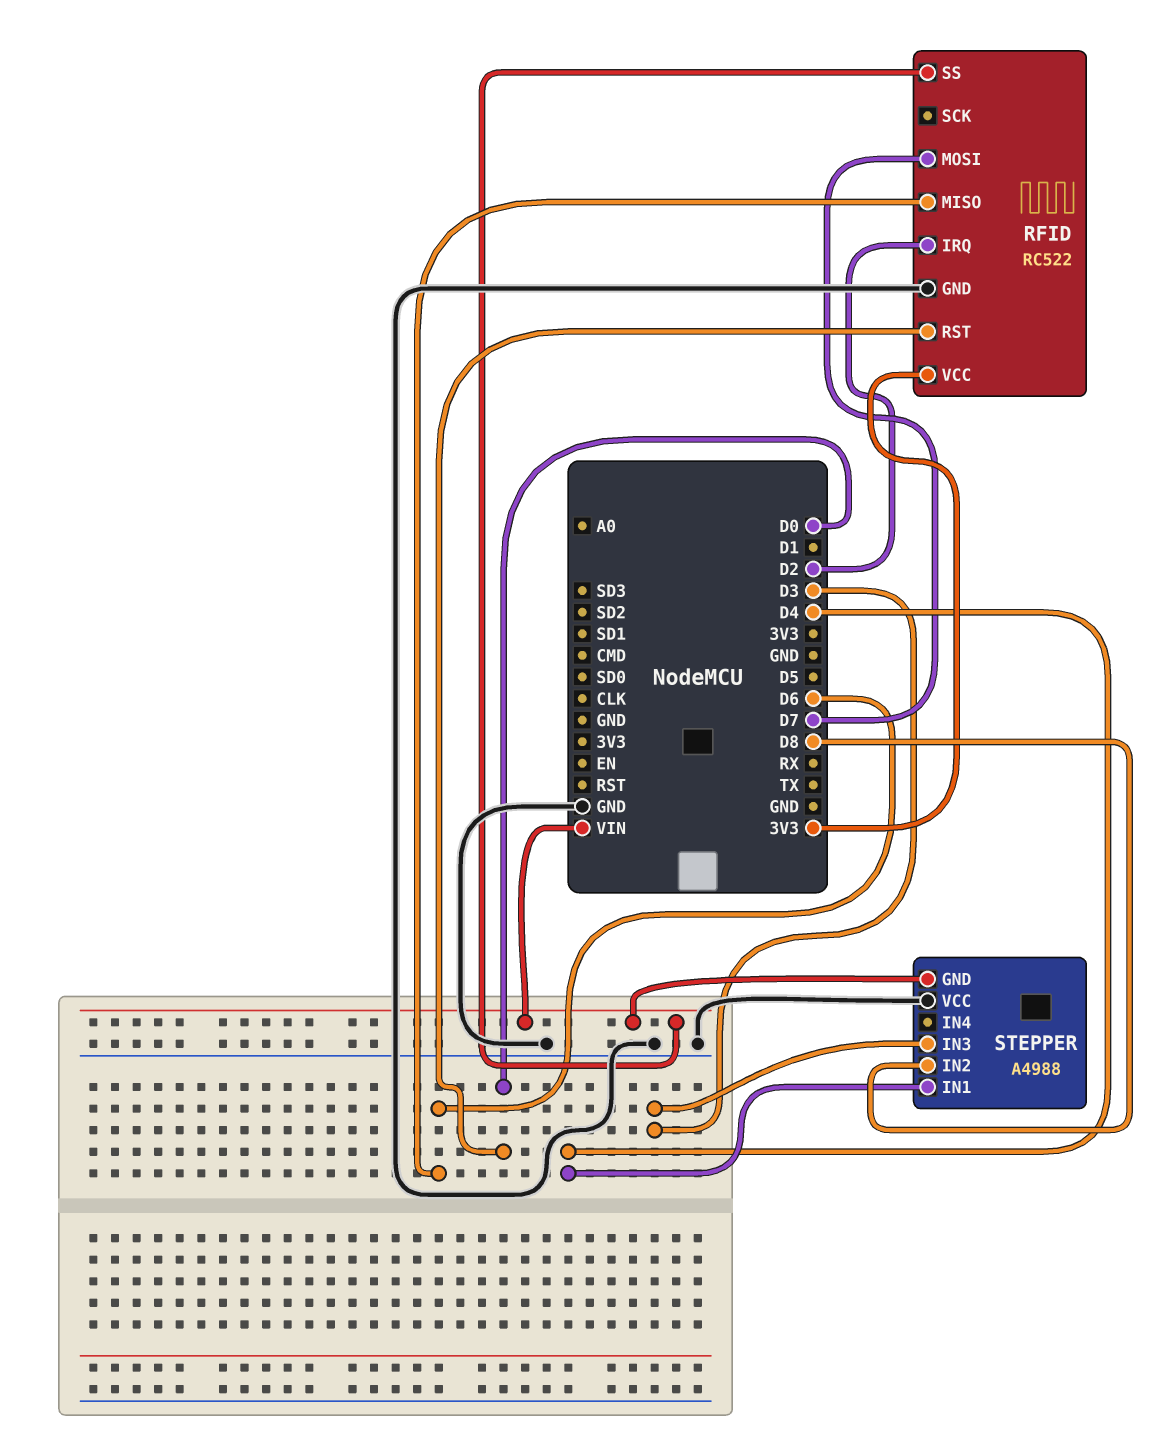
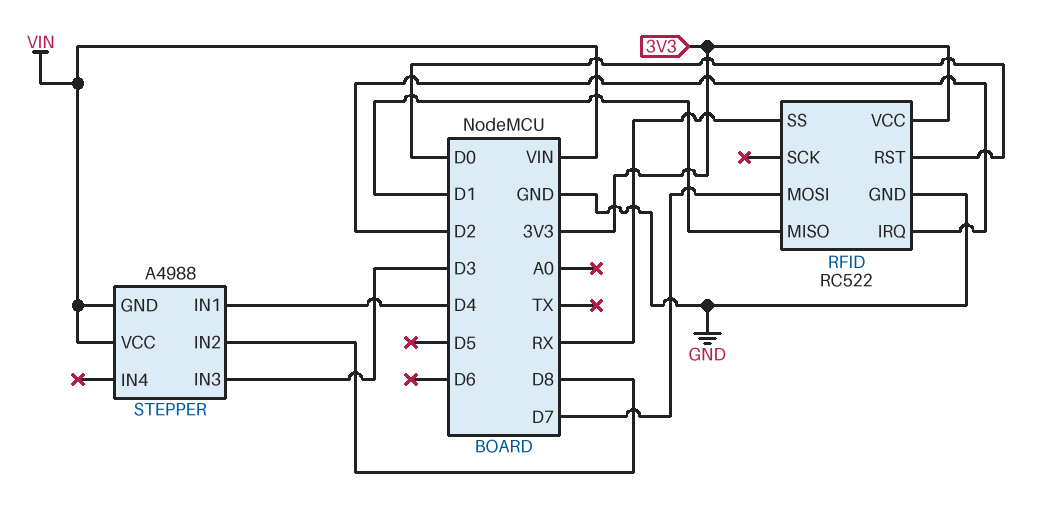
RFID pin MISO: D6 -> D1
RFID pin SS: VIN -> RX
STEPPER pin VCC: GND -> VIN

